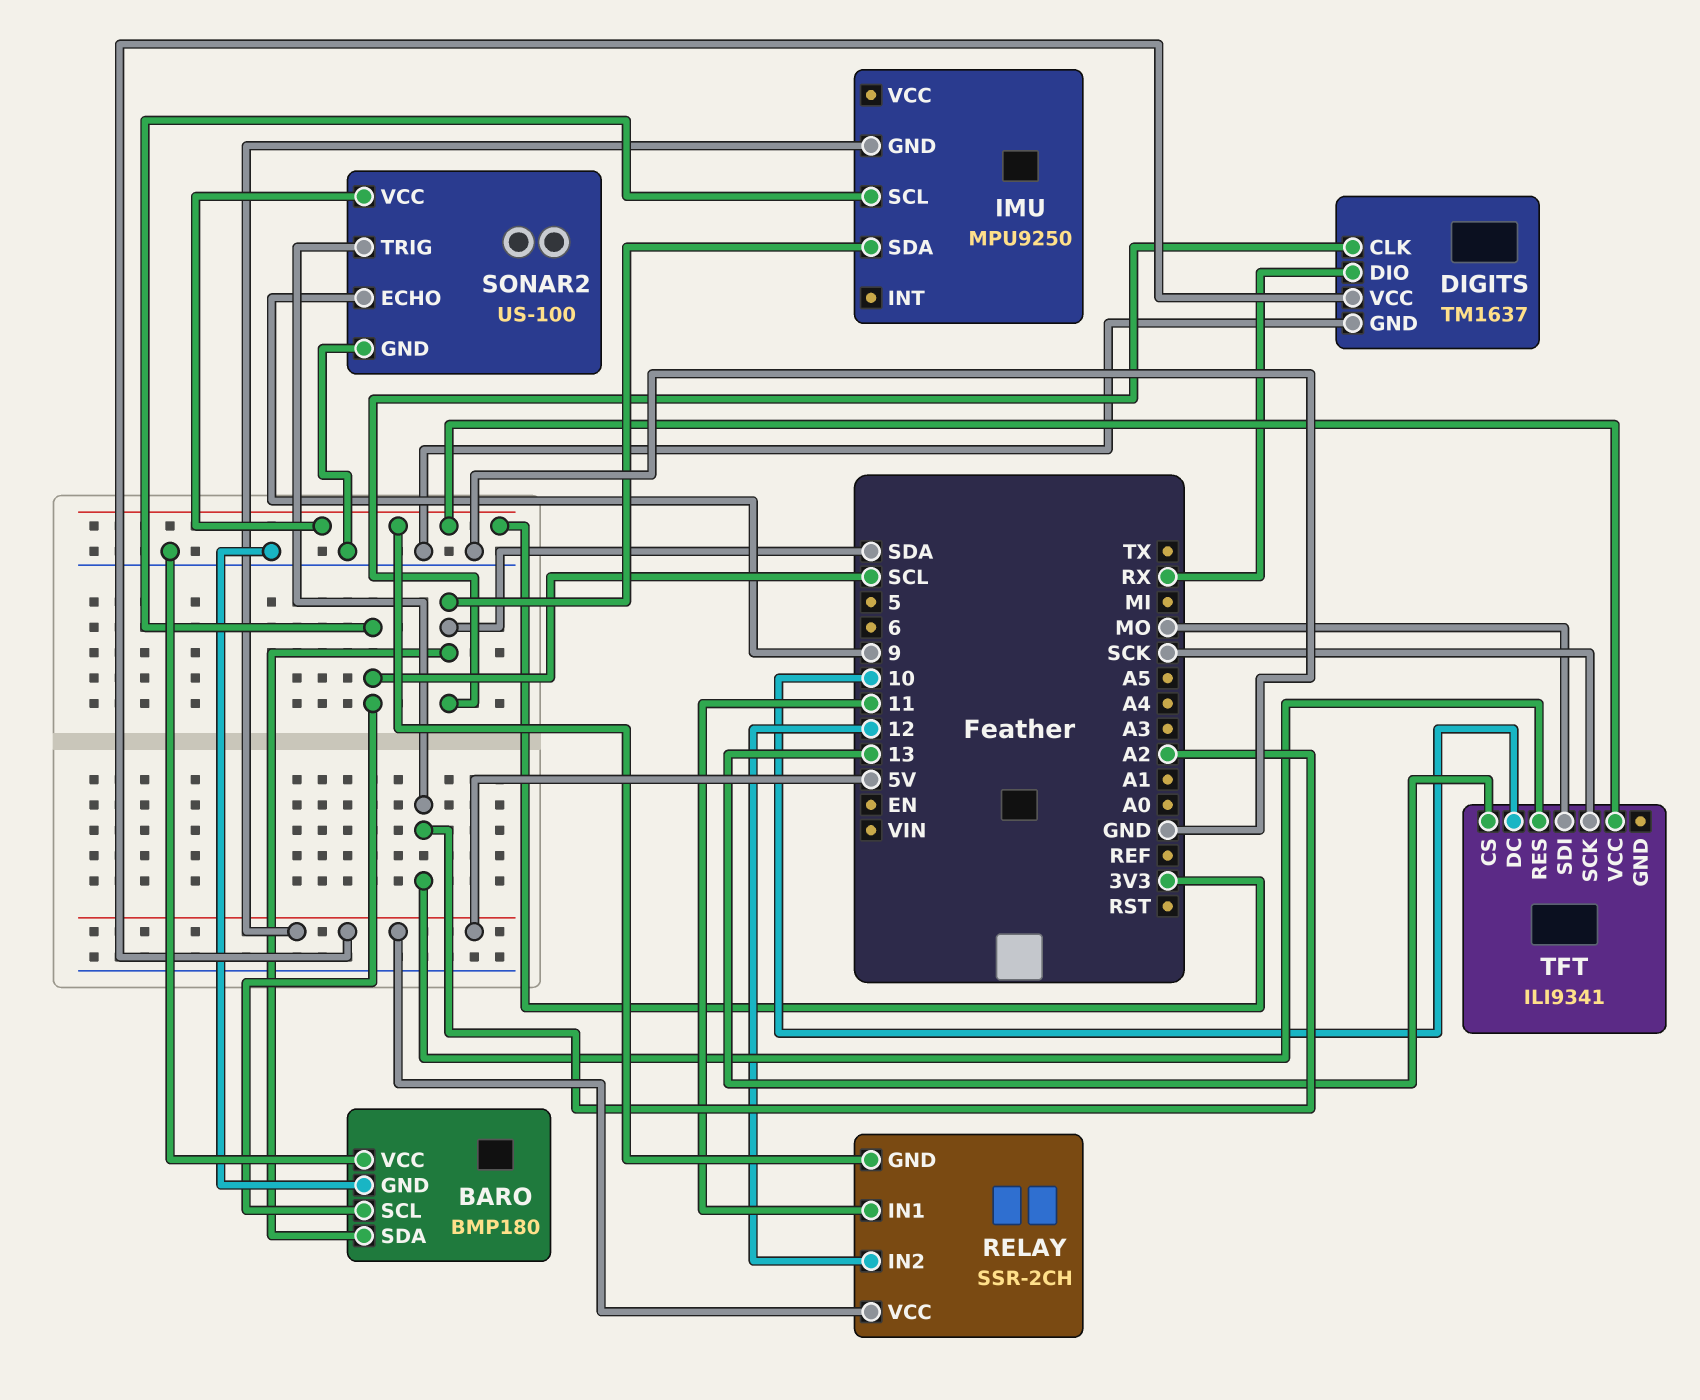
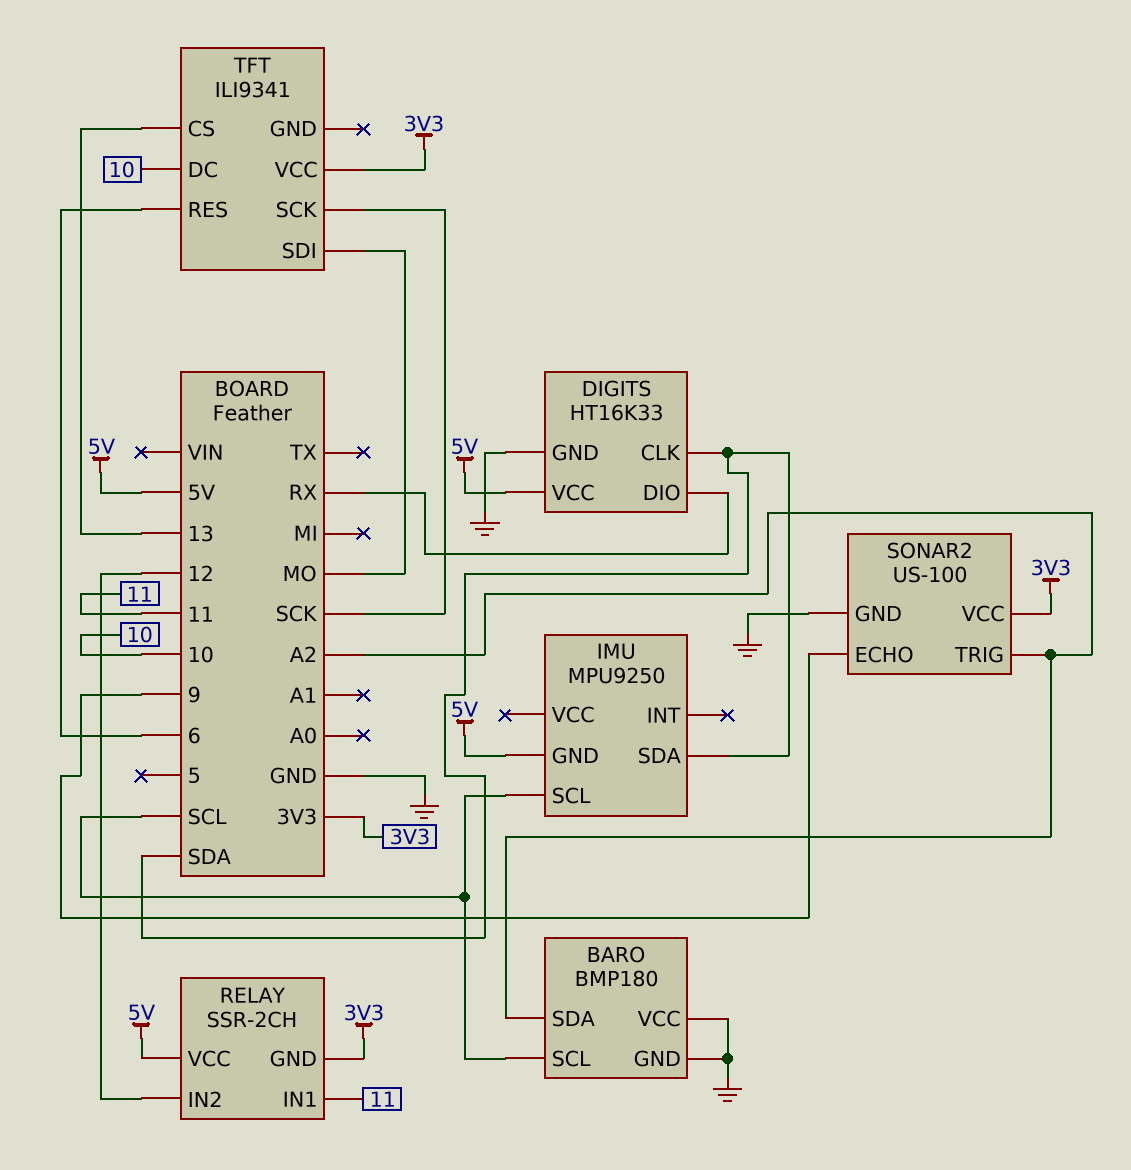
BARO pin SDA: SDA -> A2
DIGITS: TM1637 -> HT16K33
TFT pin RES: A2 -> 6

